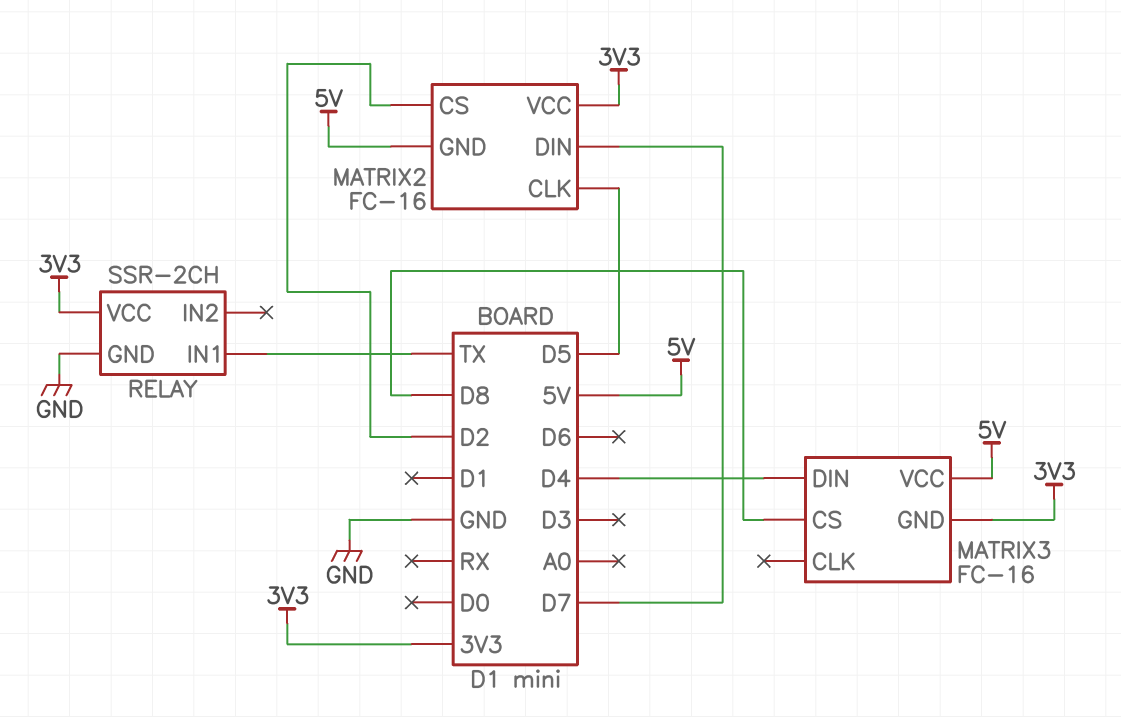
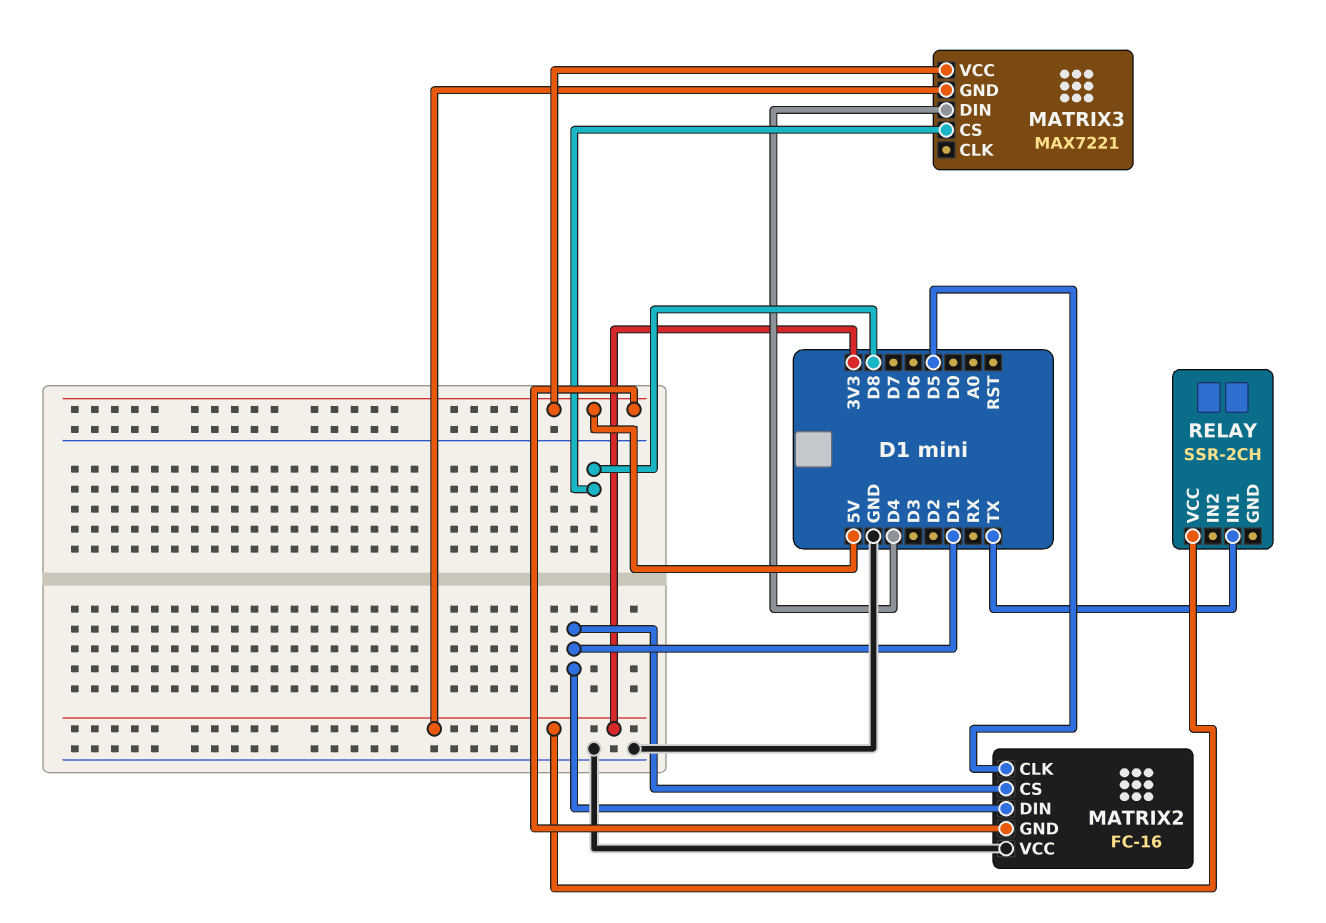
MATRIX2 pin CS: D2 -> D1
MATRIX2 pin DIN: D7 -> D1
MATRIX2 pin VCC: 3V3 -> GND
MATRIX3: FC-16 -> MAX7221
RELAY pin GND: GND -> none

